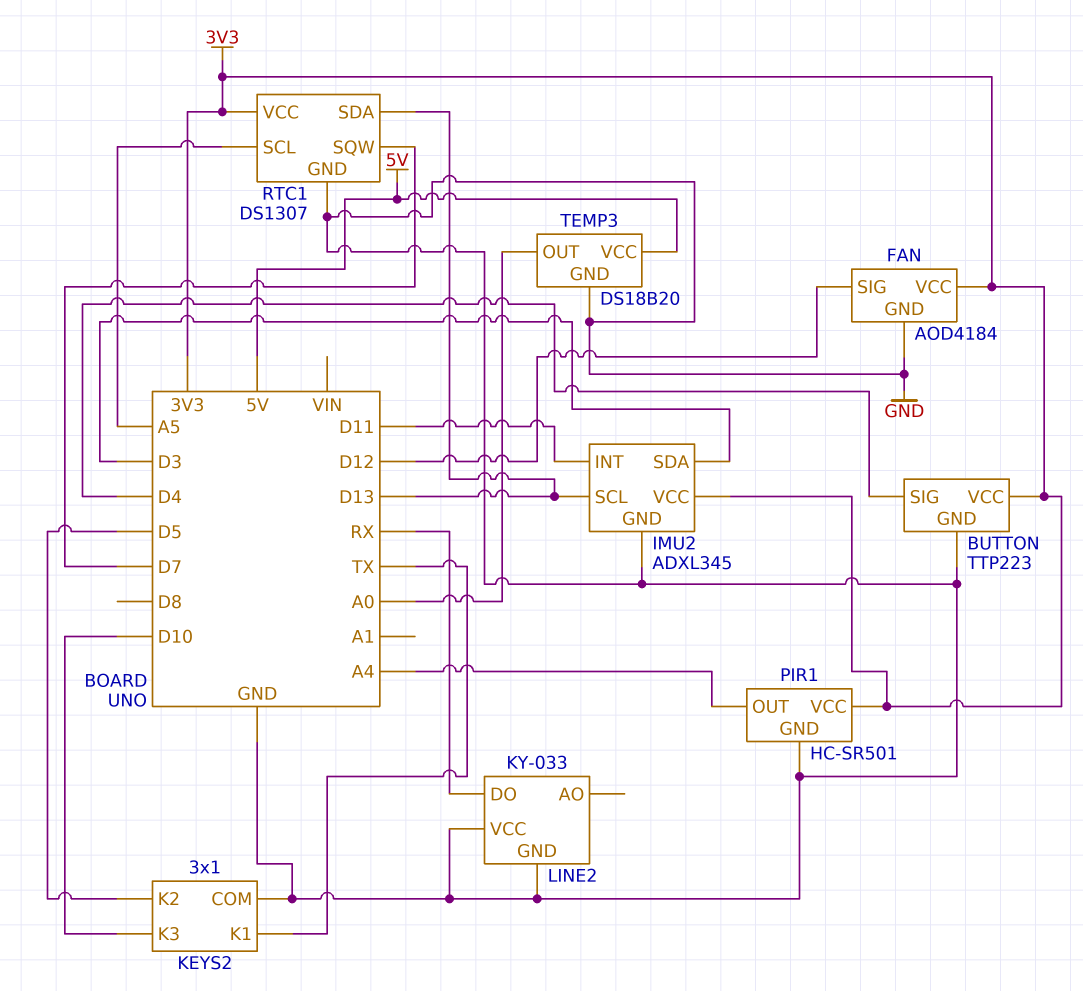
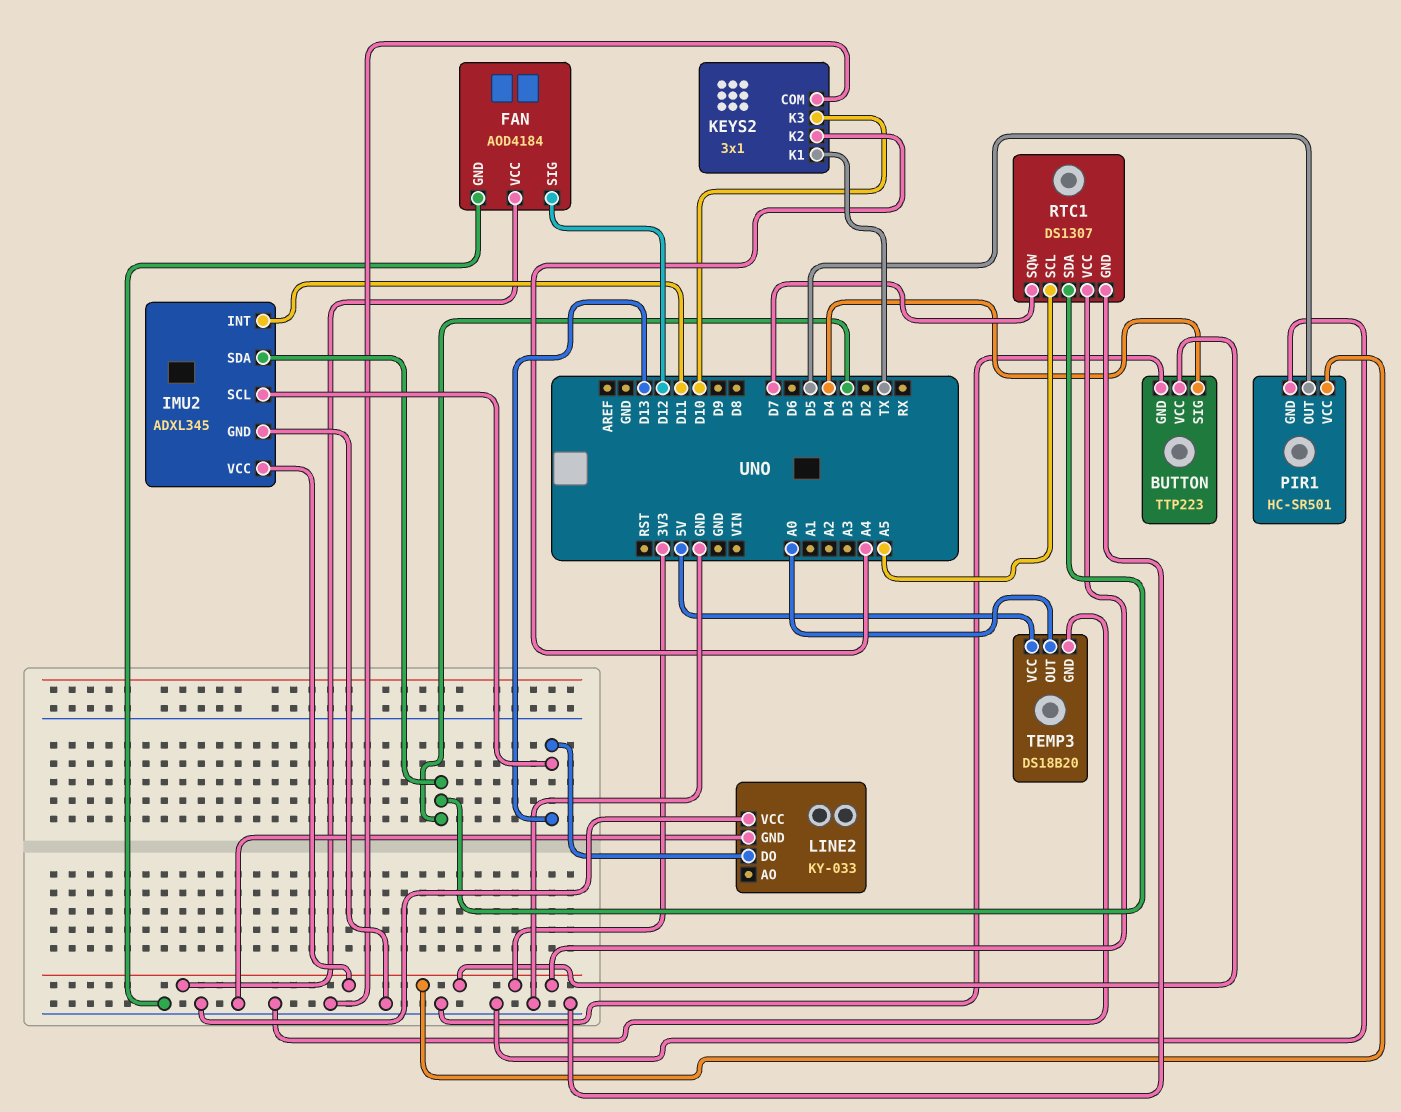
KEYS2 pin K2: D5 -> A4
LINE2 pin DO: RX -> D13
PIR1 pin OUT: A4 -> D5
RTC1 pin SDA: D13 -> D3

